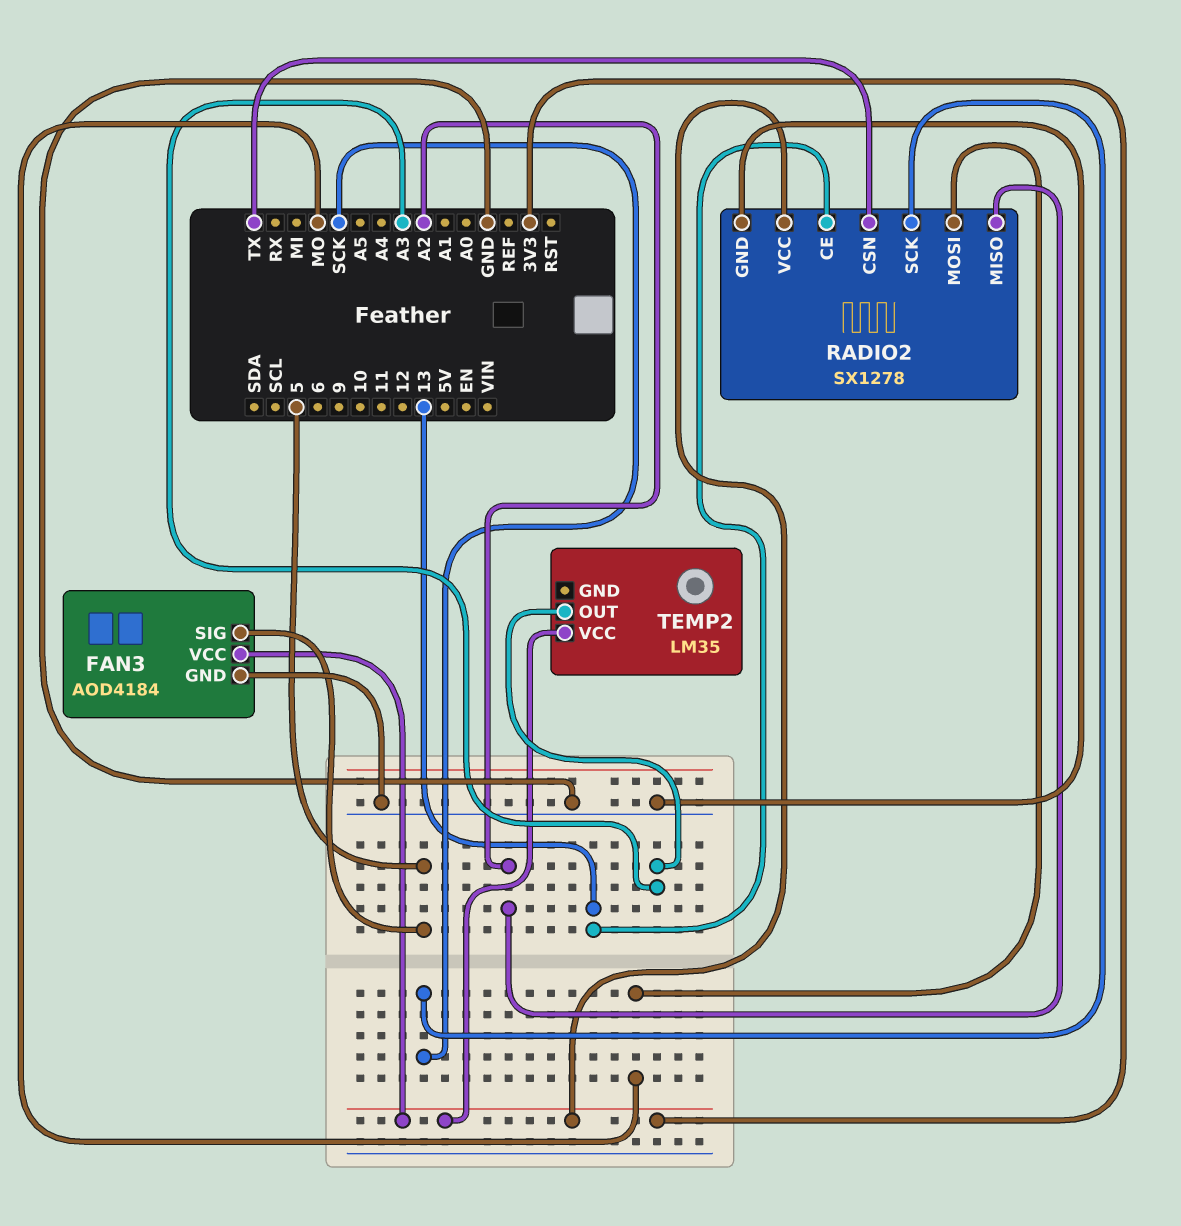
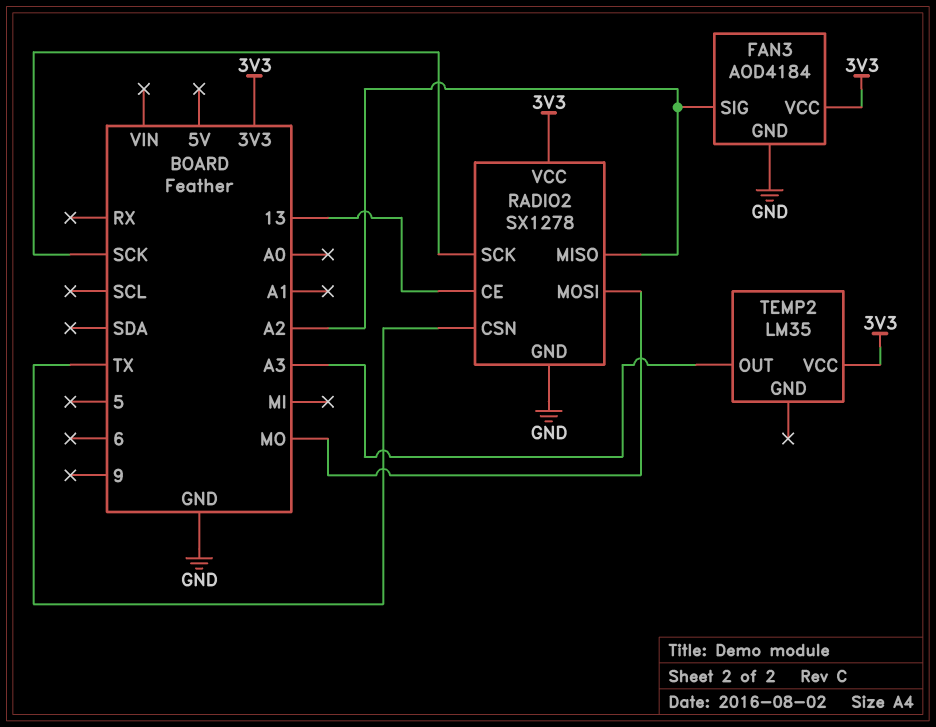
FAN3 pin SIG: 5 -> A2

